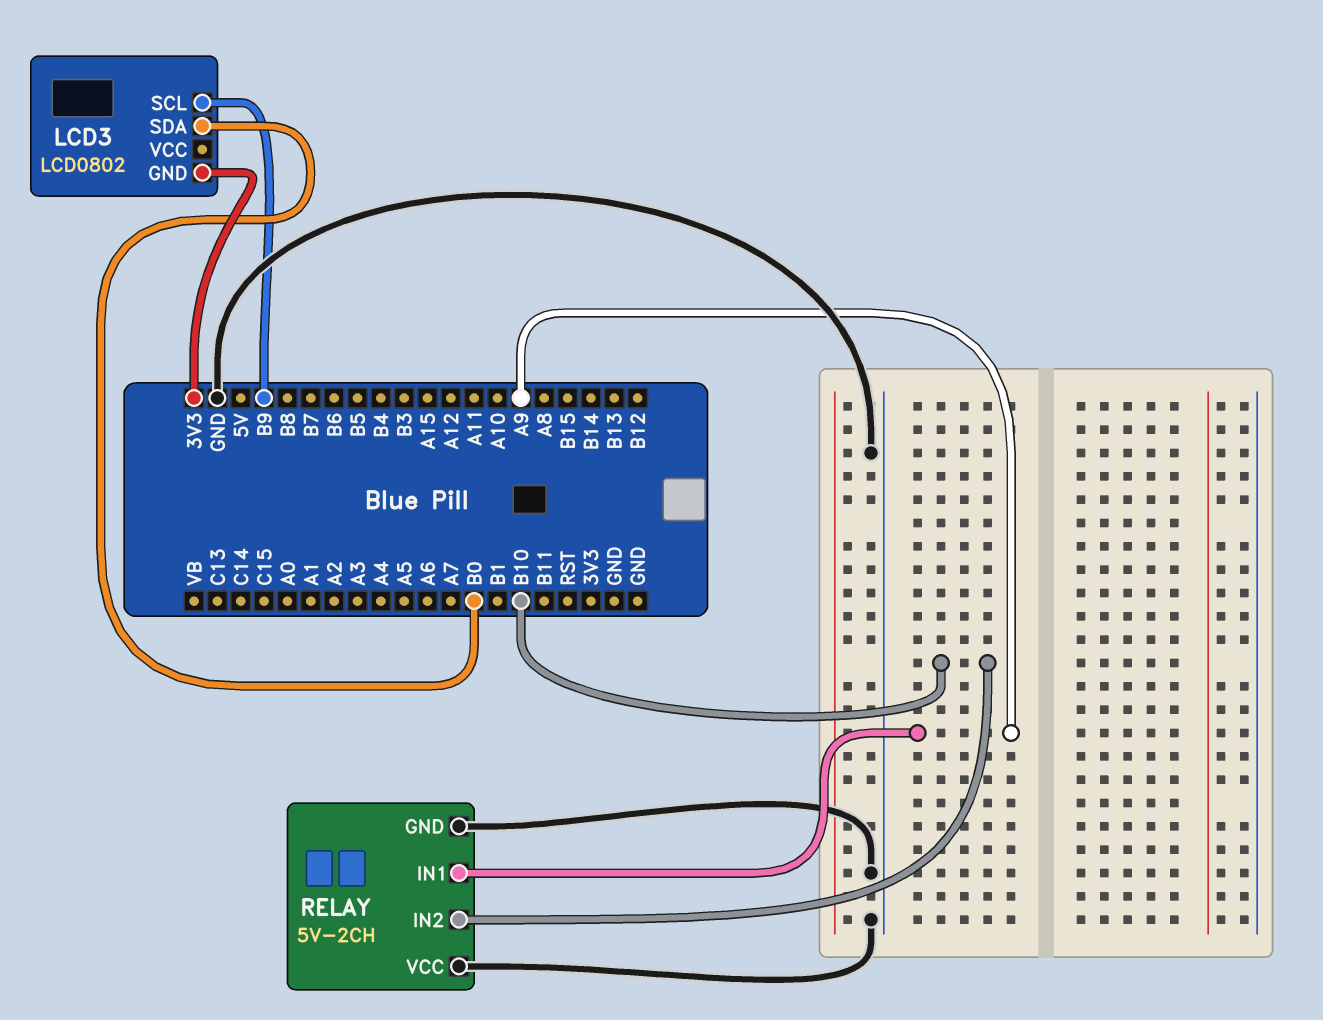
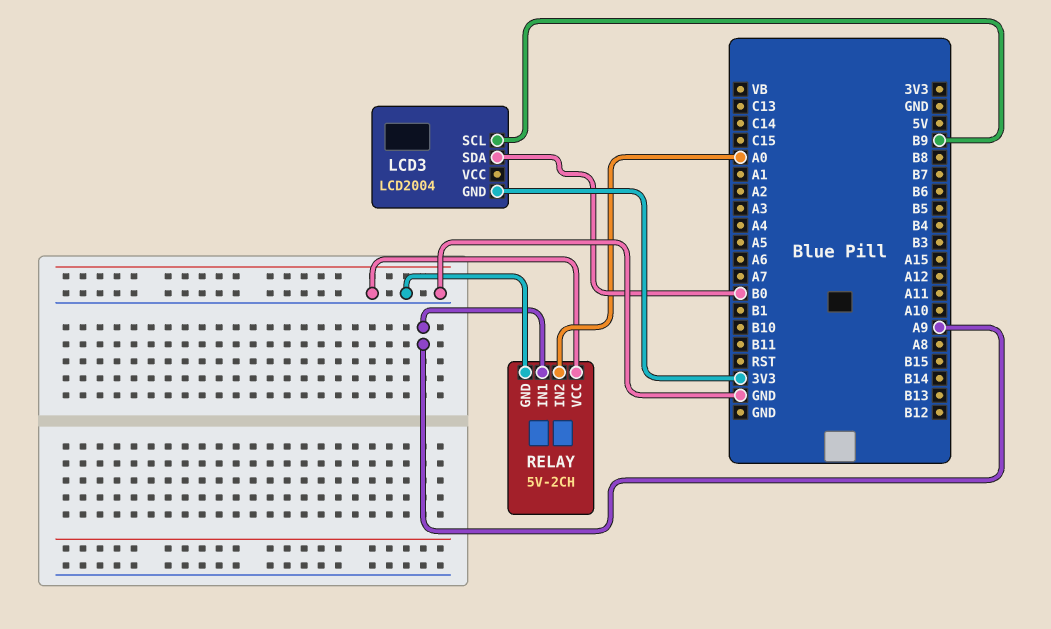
LCD3: LCD0802 -> LCD2004
RELAY pin IN2: B10 -> A0

